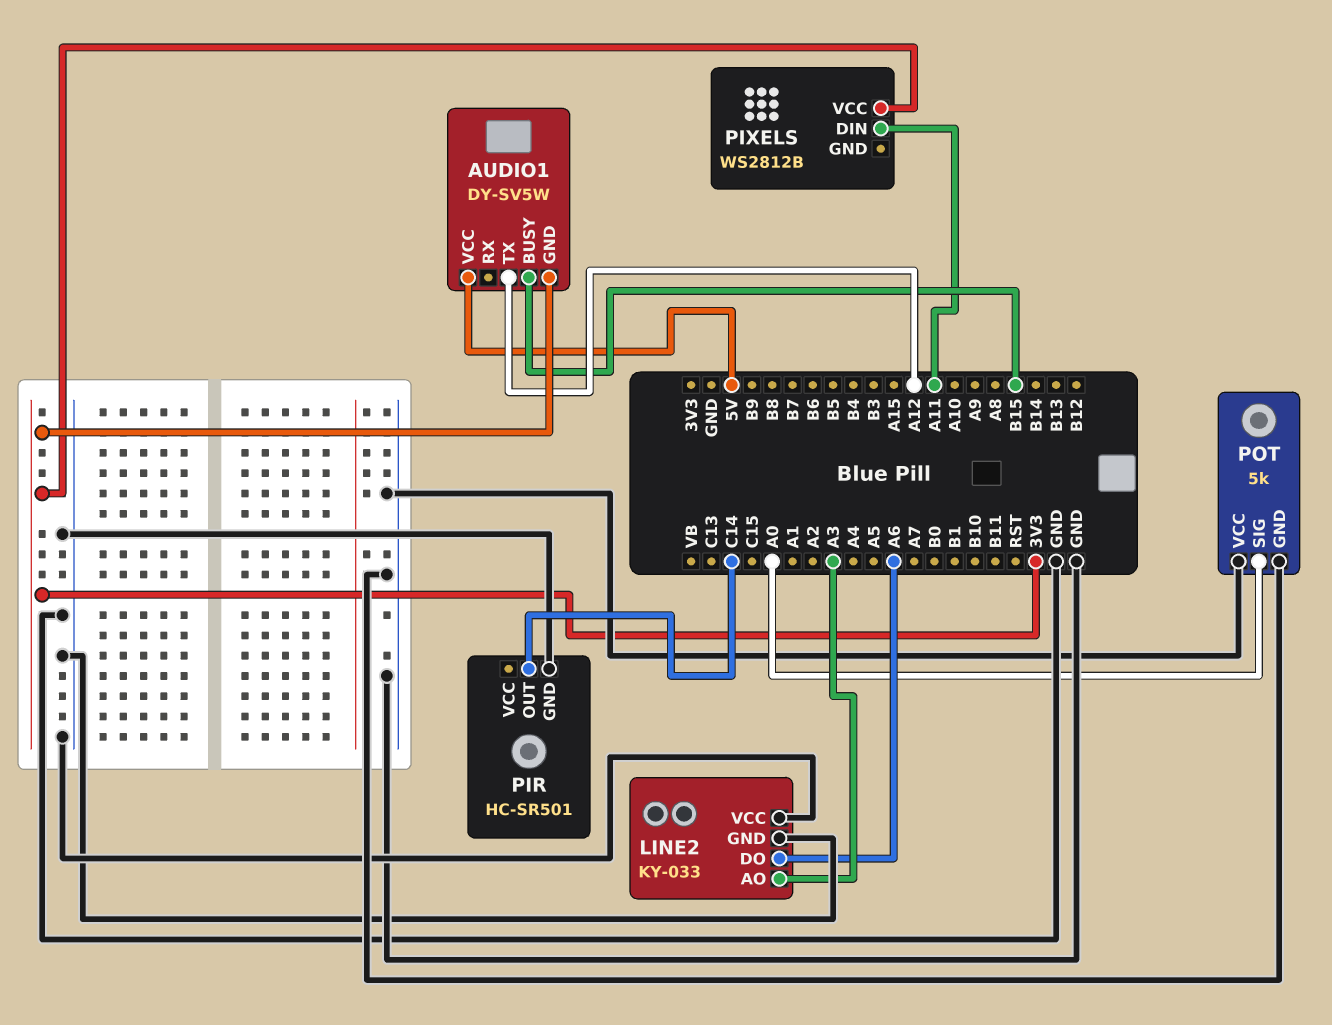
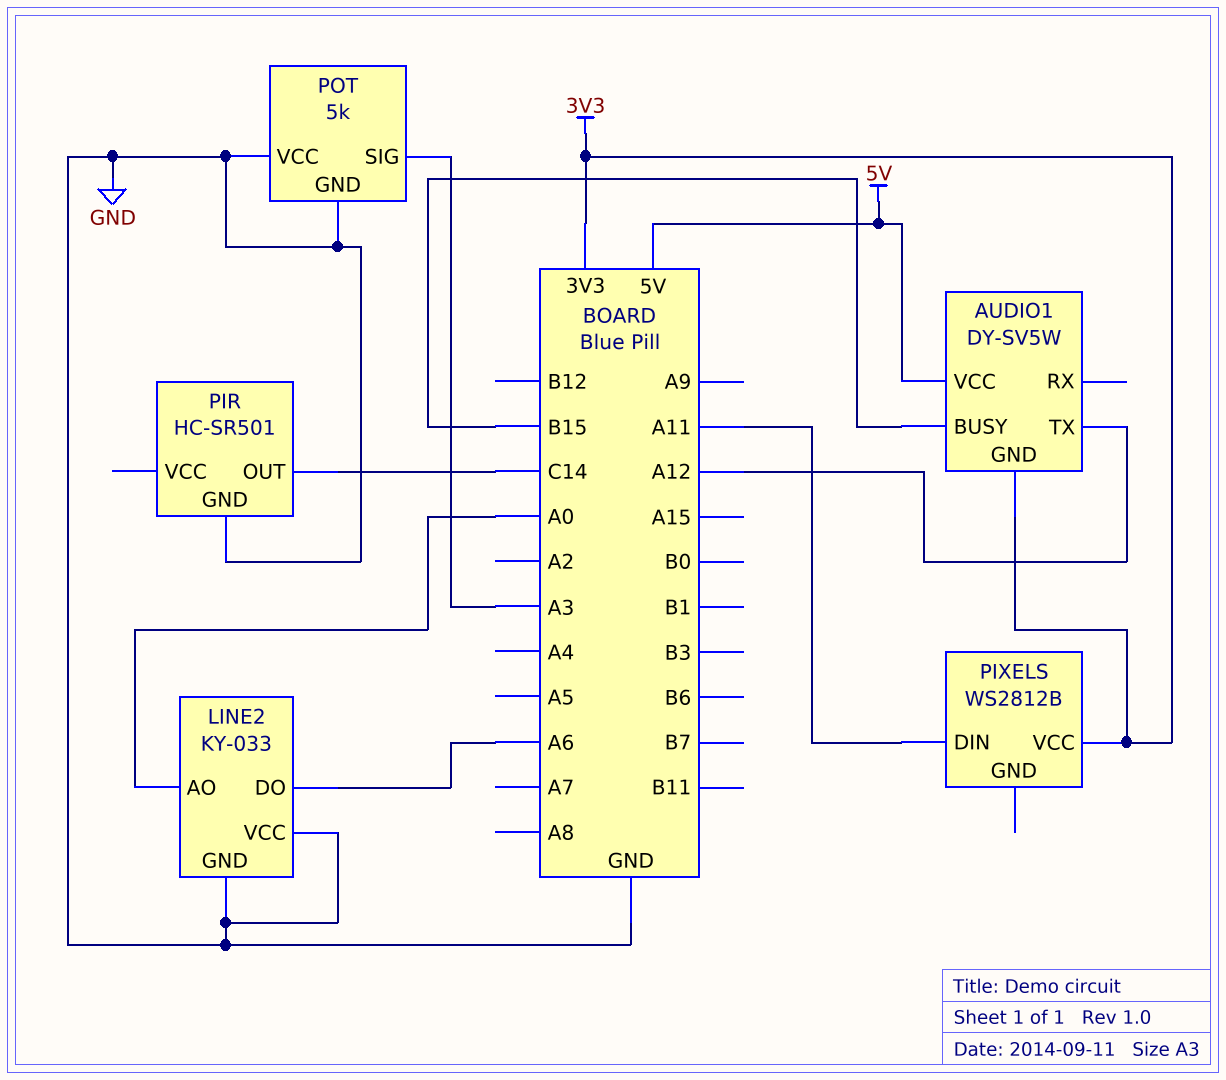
LINE2 pin AO: A3 -> A0
POT pin SIG: A0 -> A3

